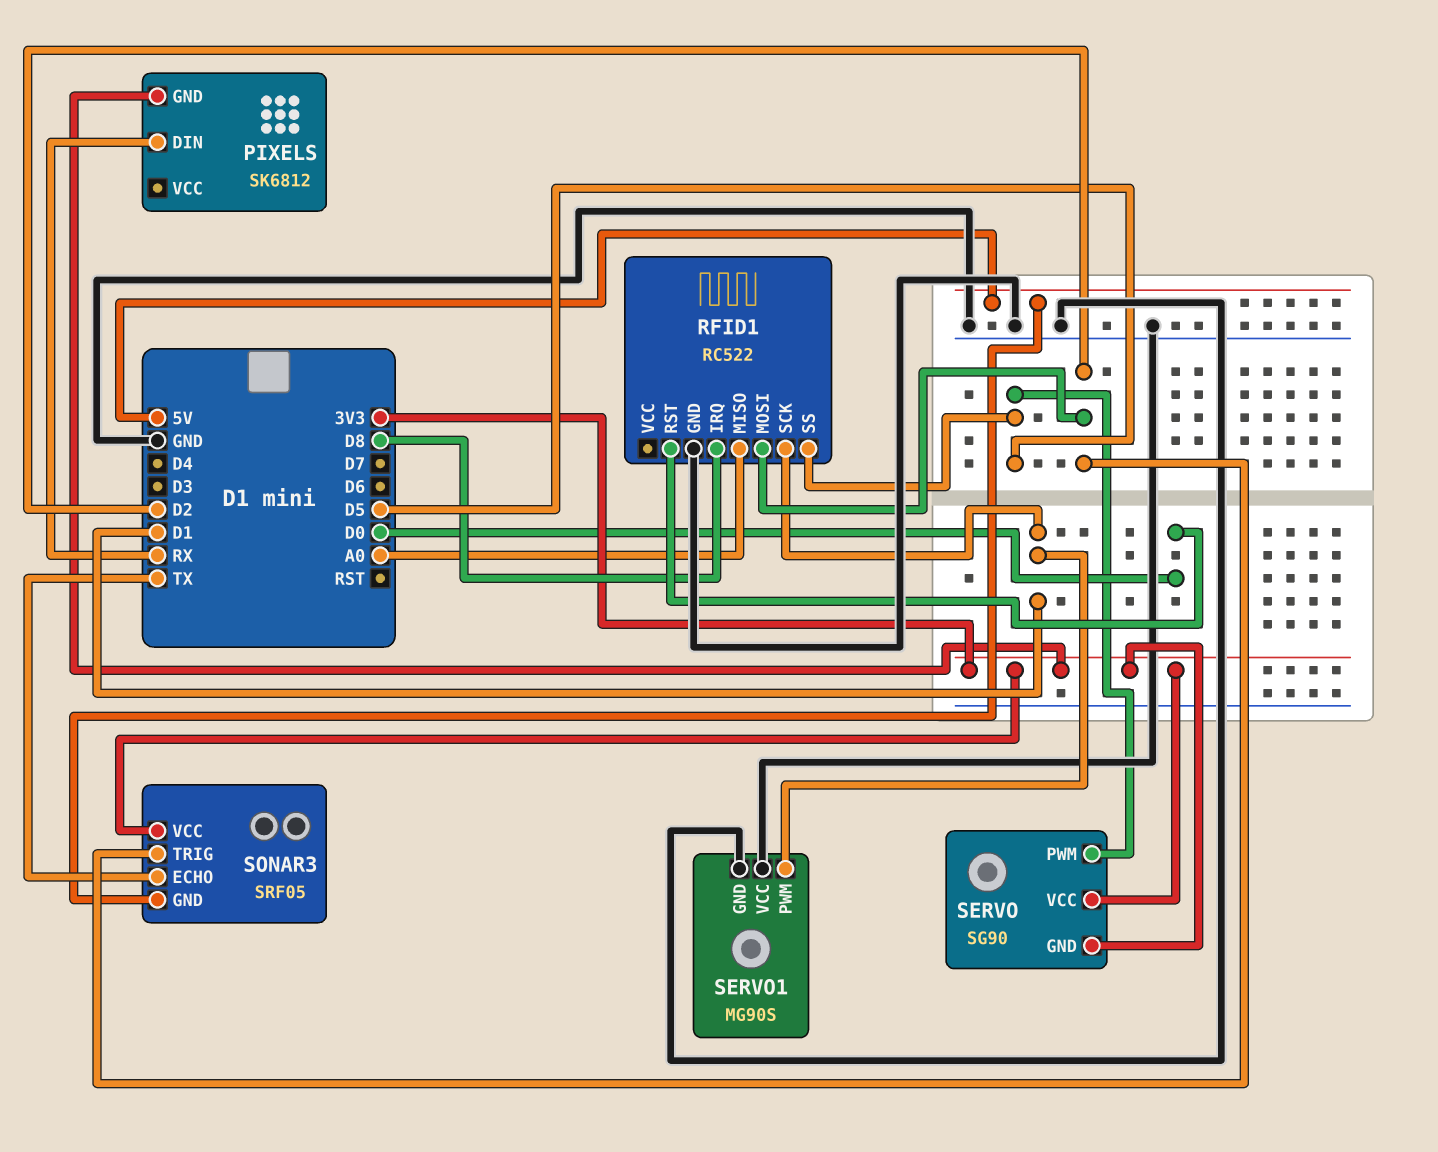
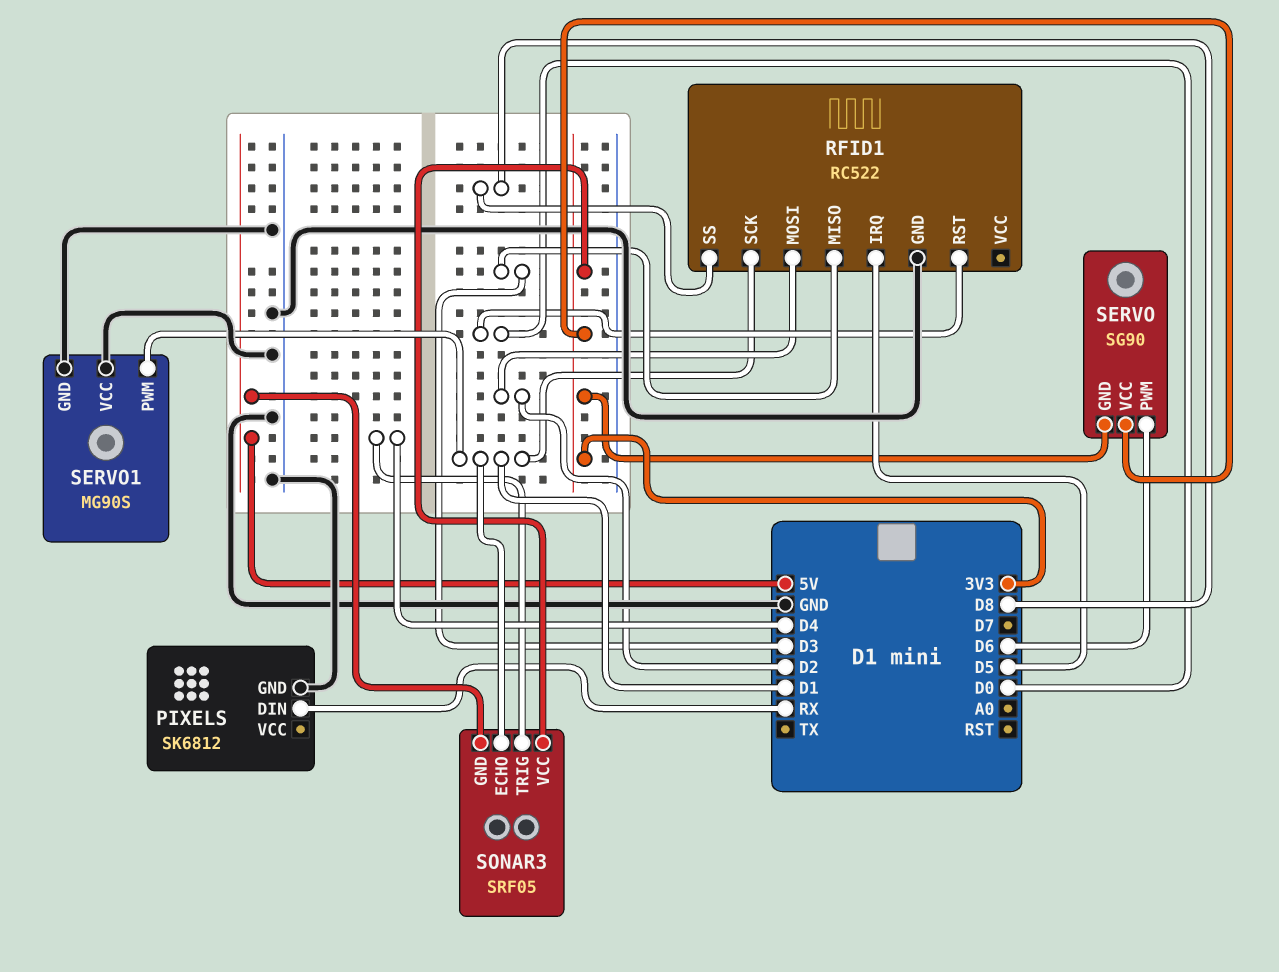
PIXELS pin GND: 3V3 -> GND
RFID1 pin IRQ: D8 -> D5
RFID1 pin MISO: A0 -> D3
RFID1 pin SS: D5 -> D8
SERVO pin PWM: D5 -> D6
SONAR3 pin ECHO: TX -> D1
SONAR3 pin TRIG: D2 -> D4

